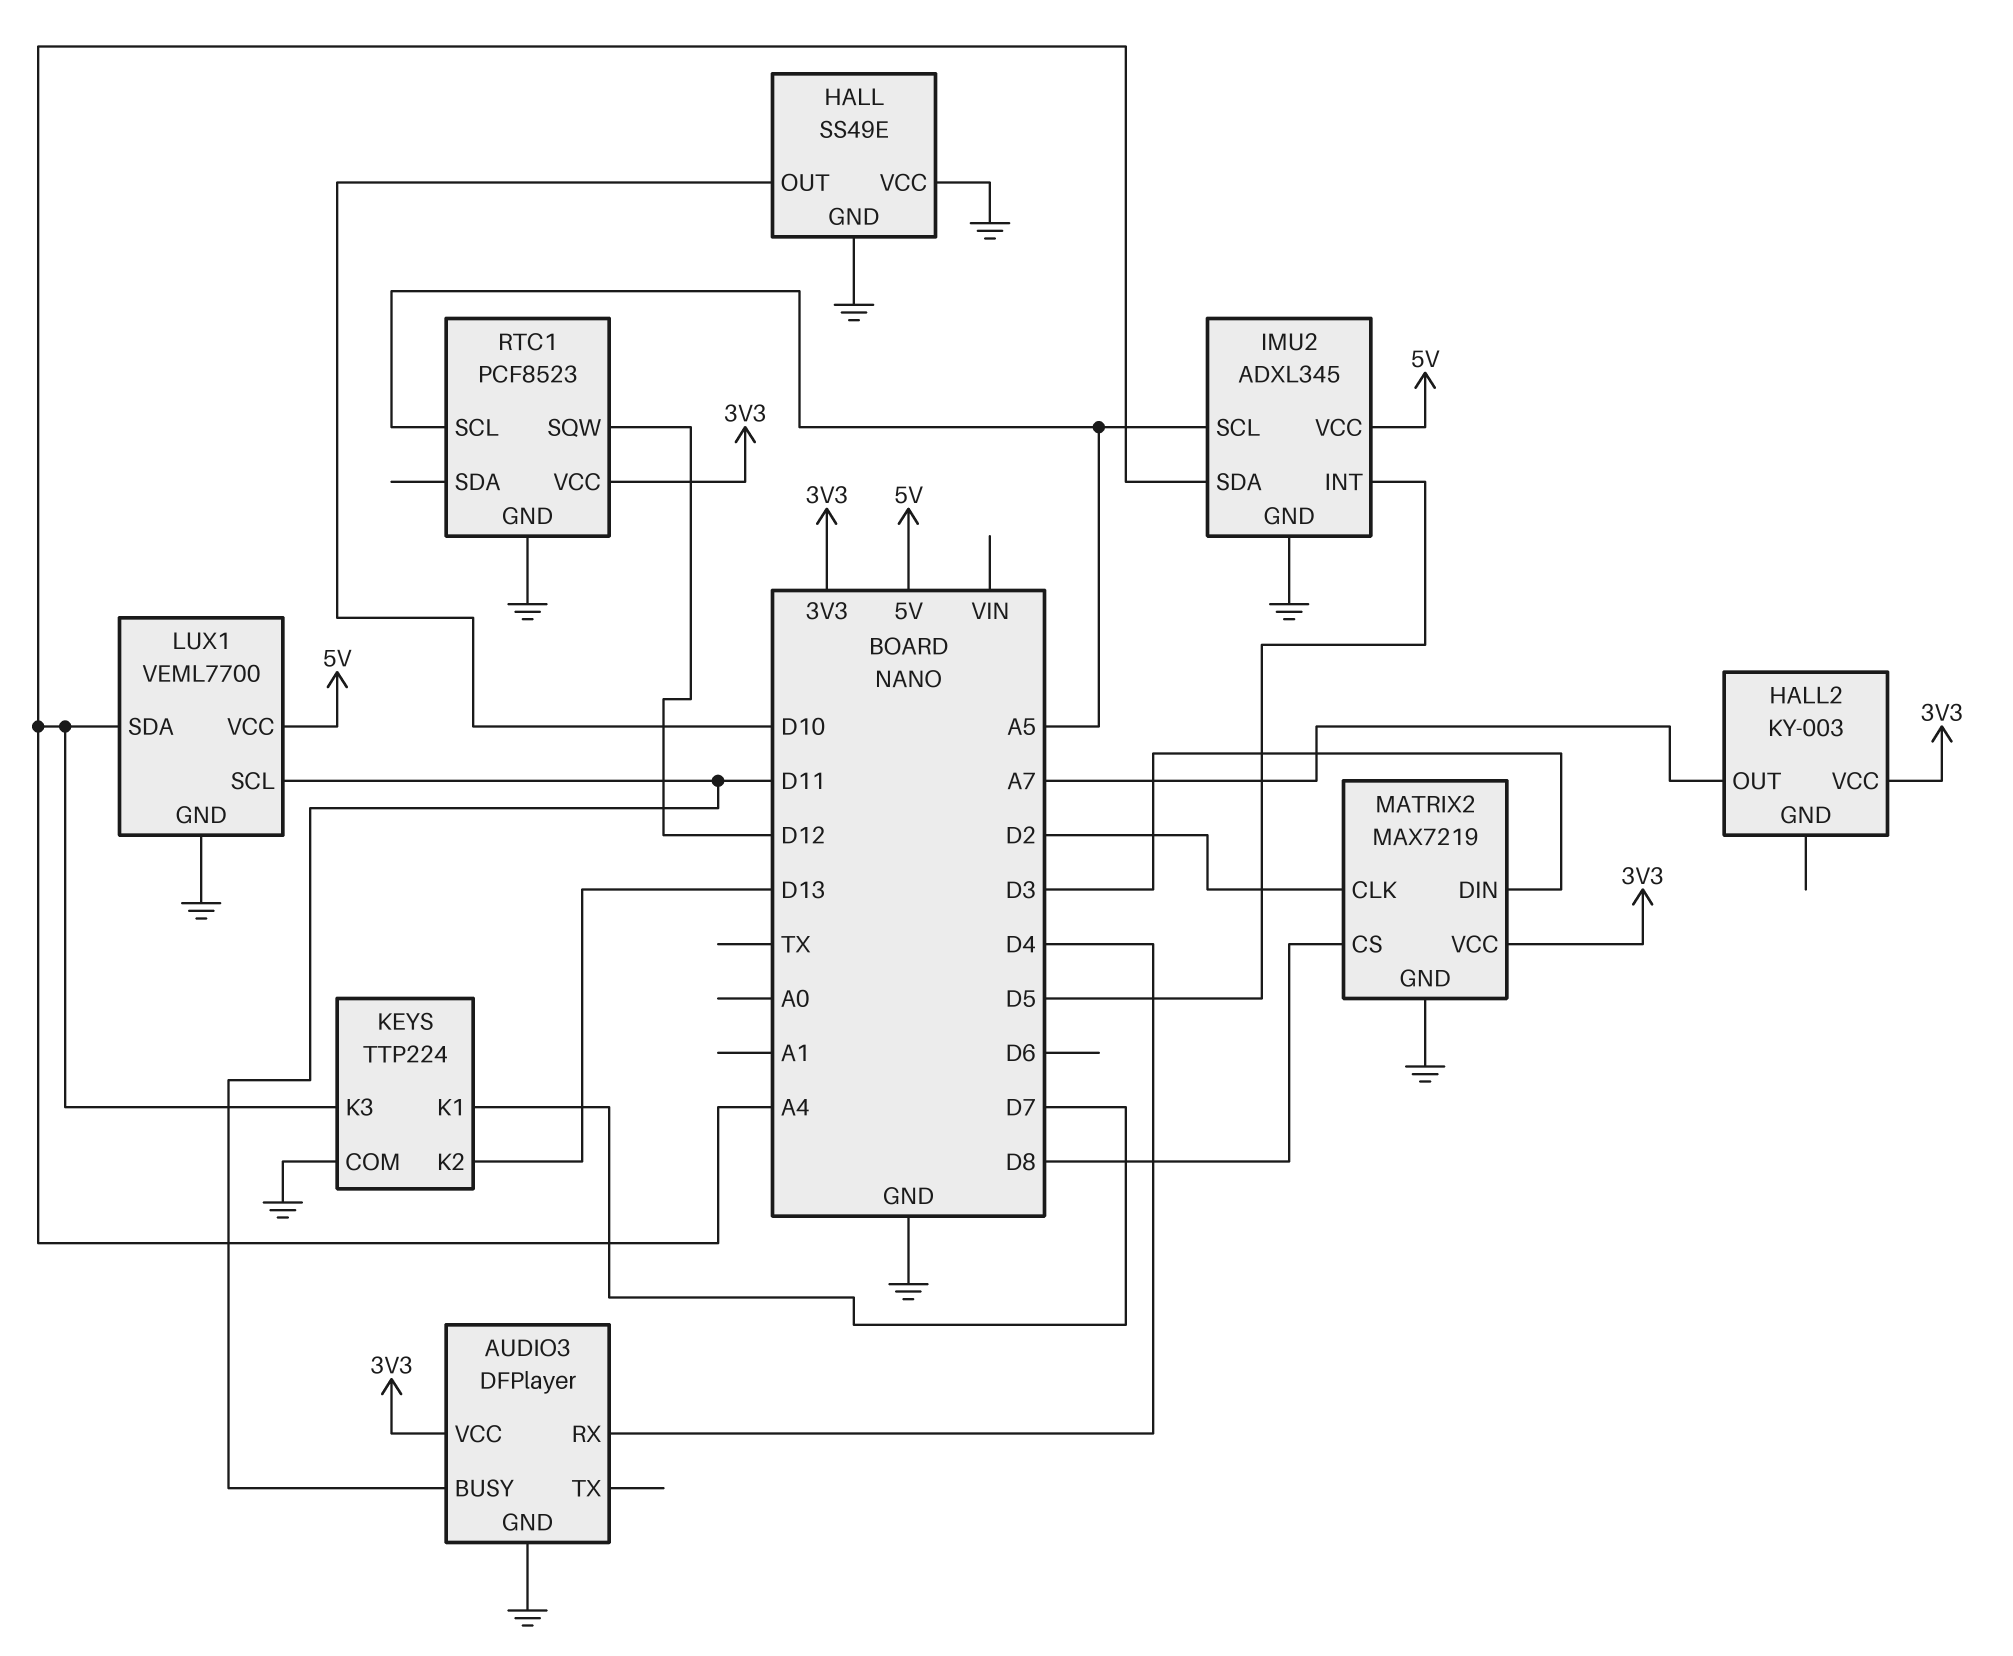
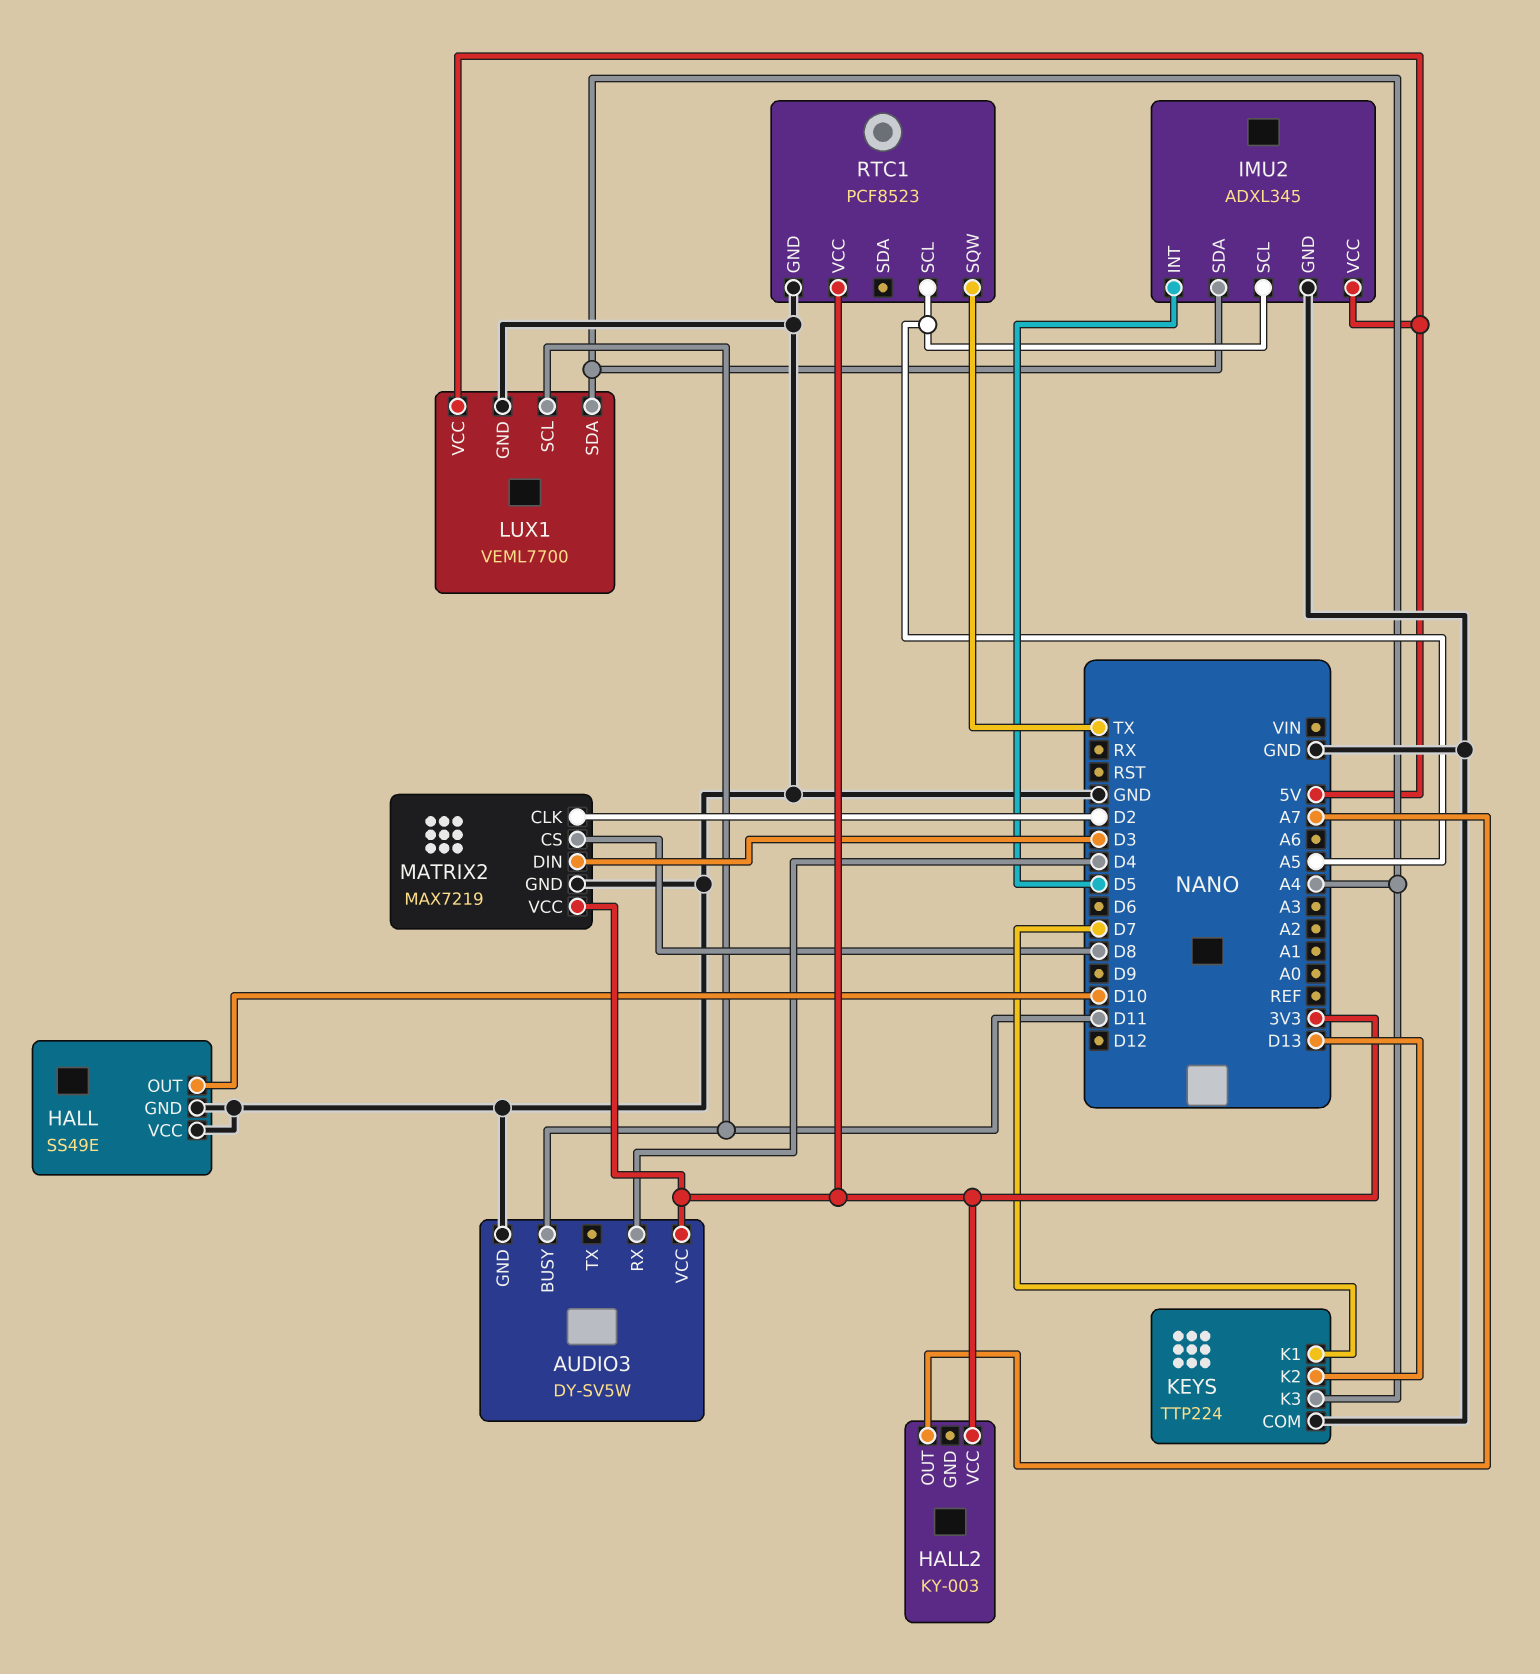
AUDIO3: DFPlayer -> DY-SV5W
RTC1 pin SQW: D12 -> TX

